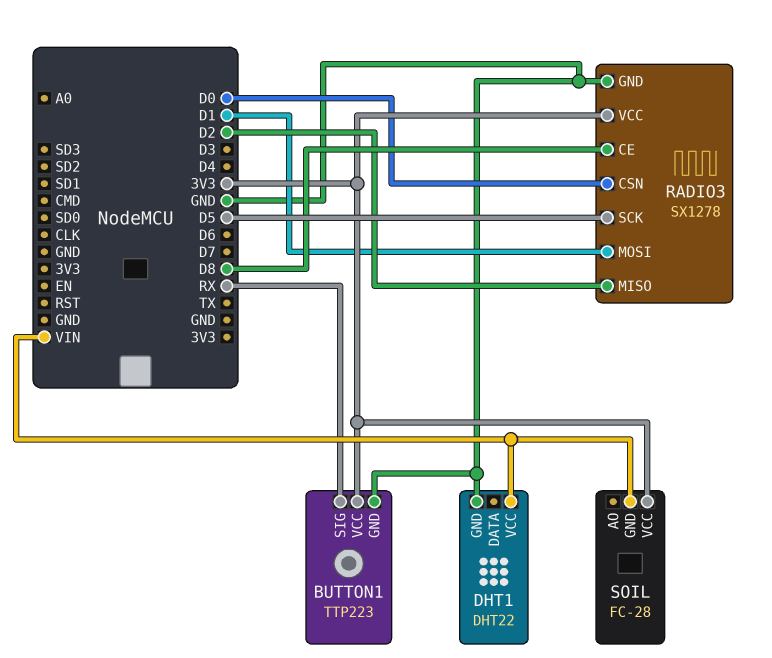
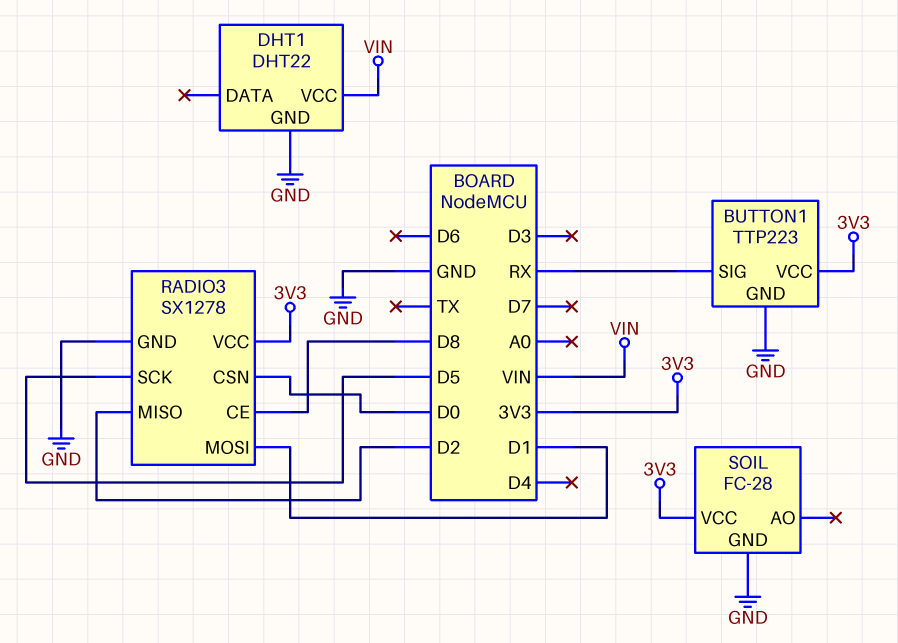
SOIL pin GND: VIN -> GND

